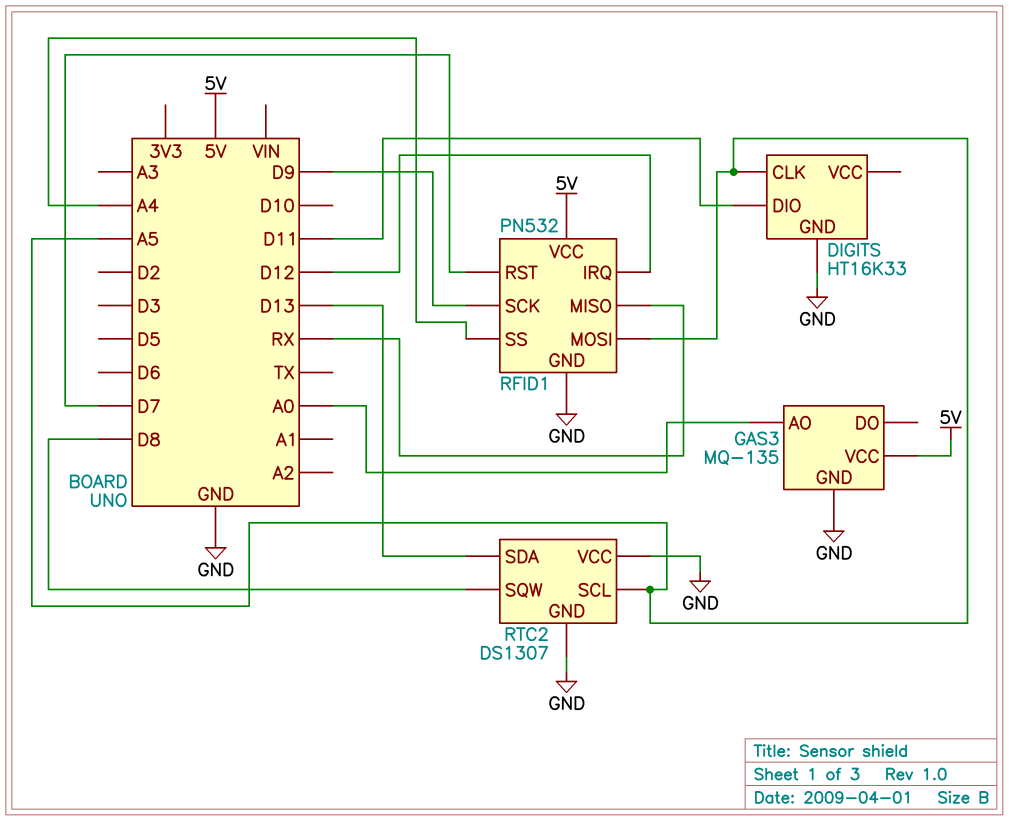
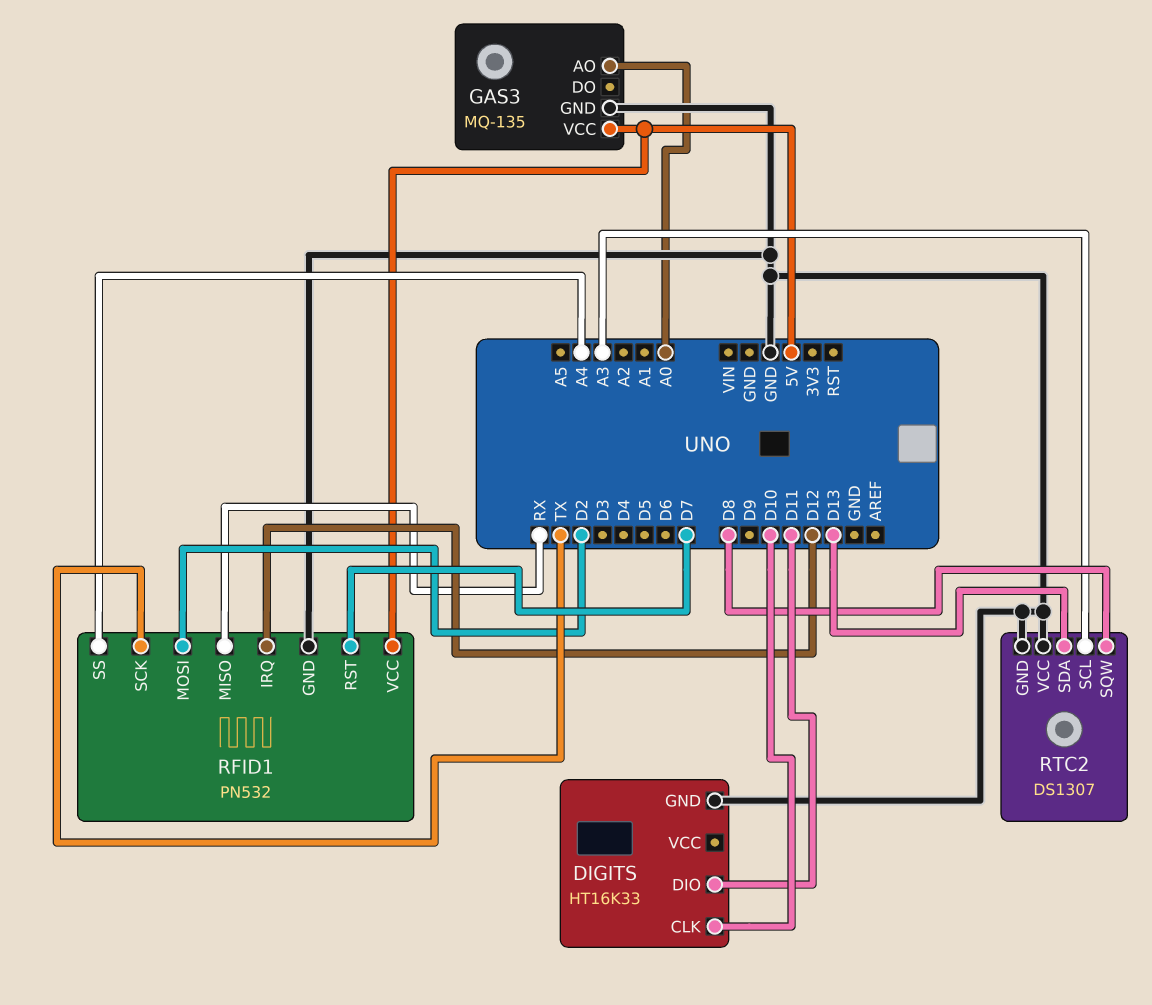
DIGITS pin CLK: A5 -> D10
RFID1 pin MOSI: A5 -> D2
RFID1 pin SCK: D9 -> TX
RTC2 pin SCL: A5 -> A3

